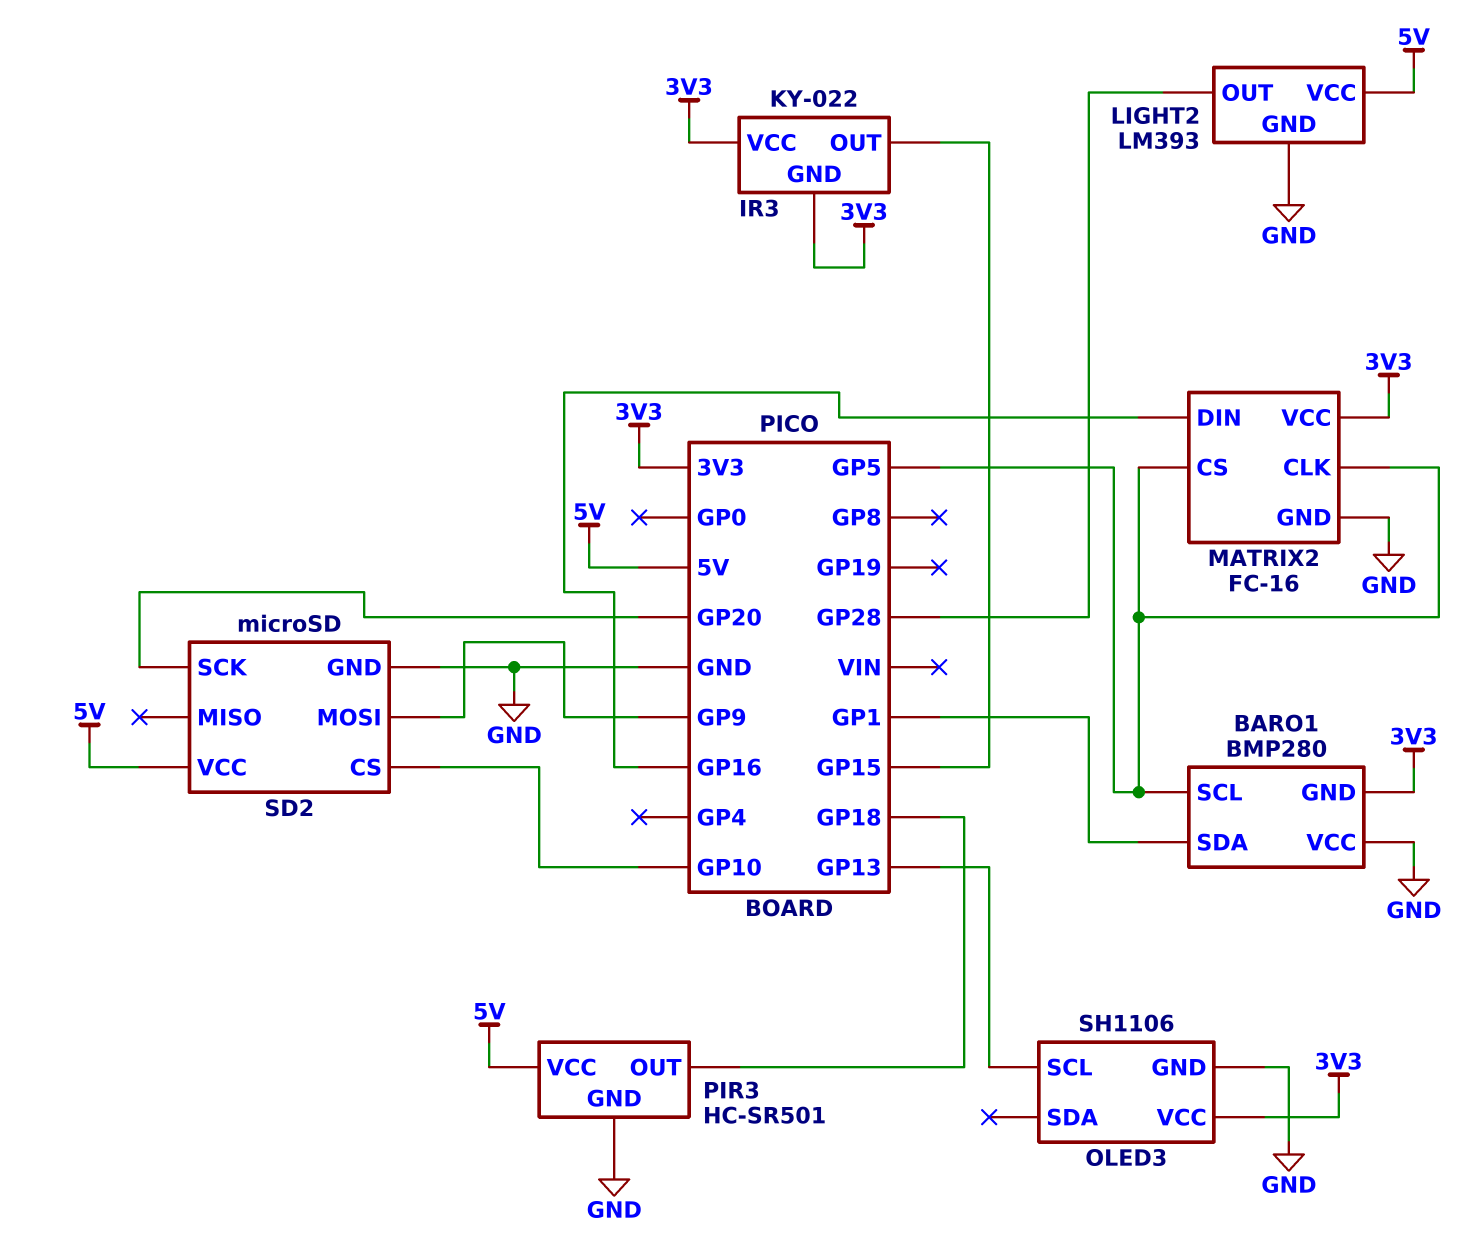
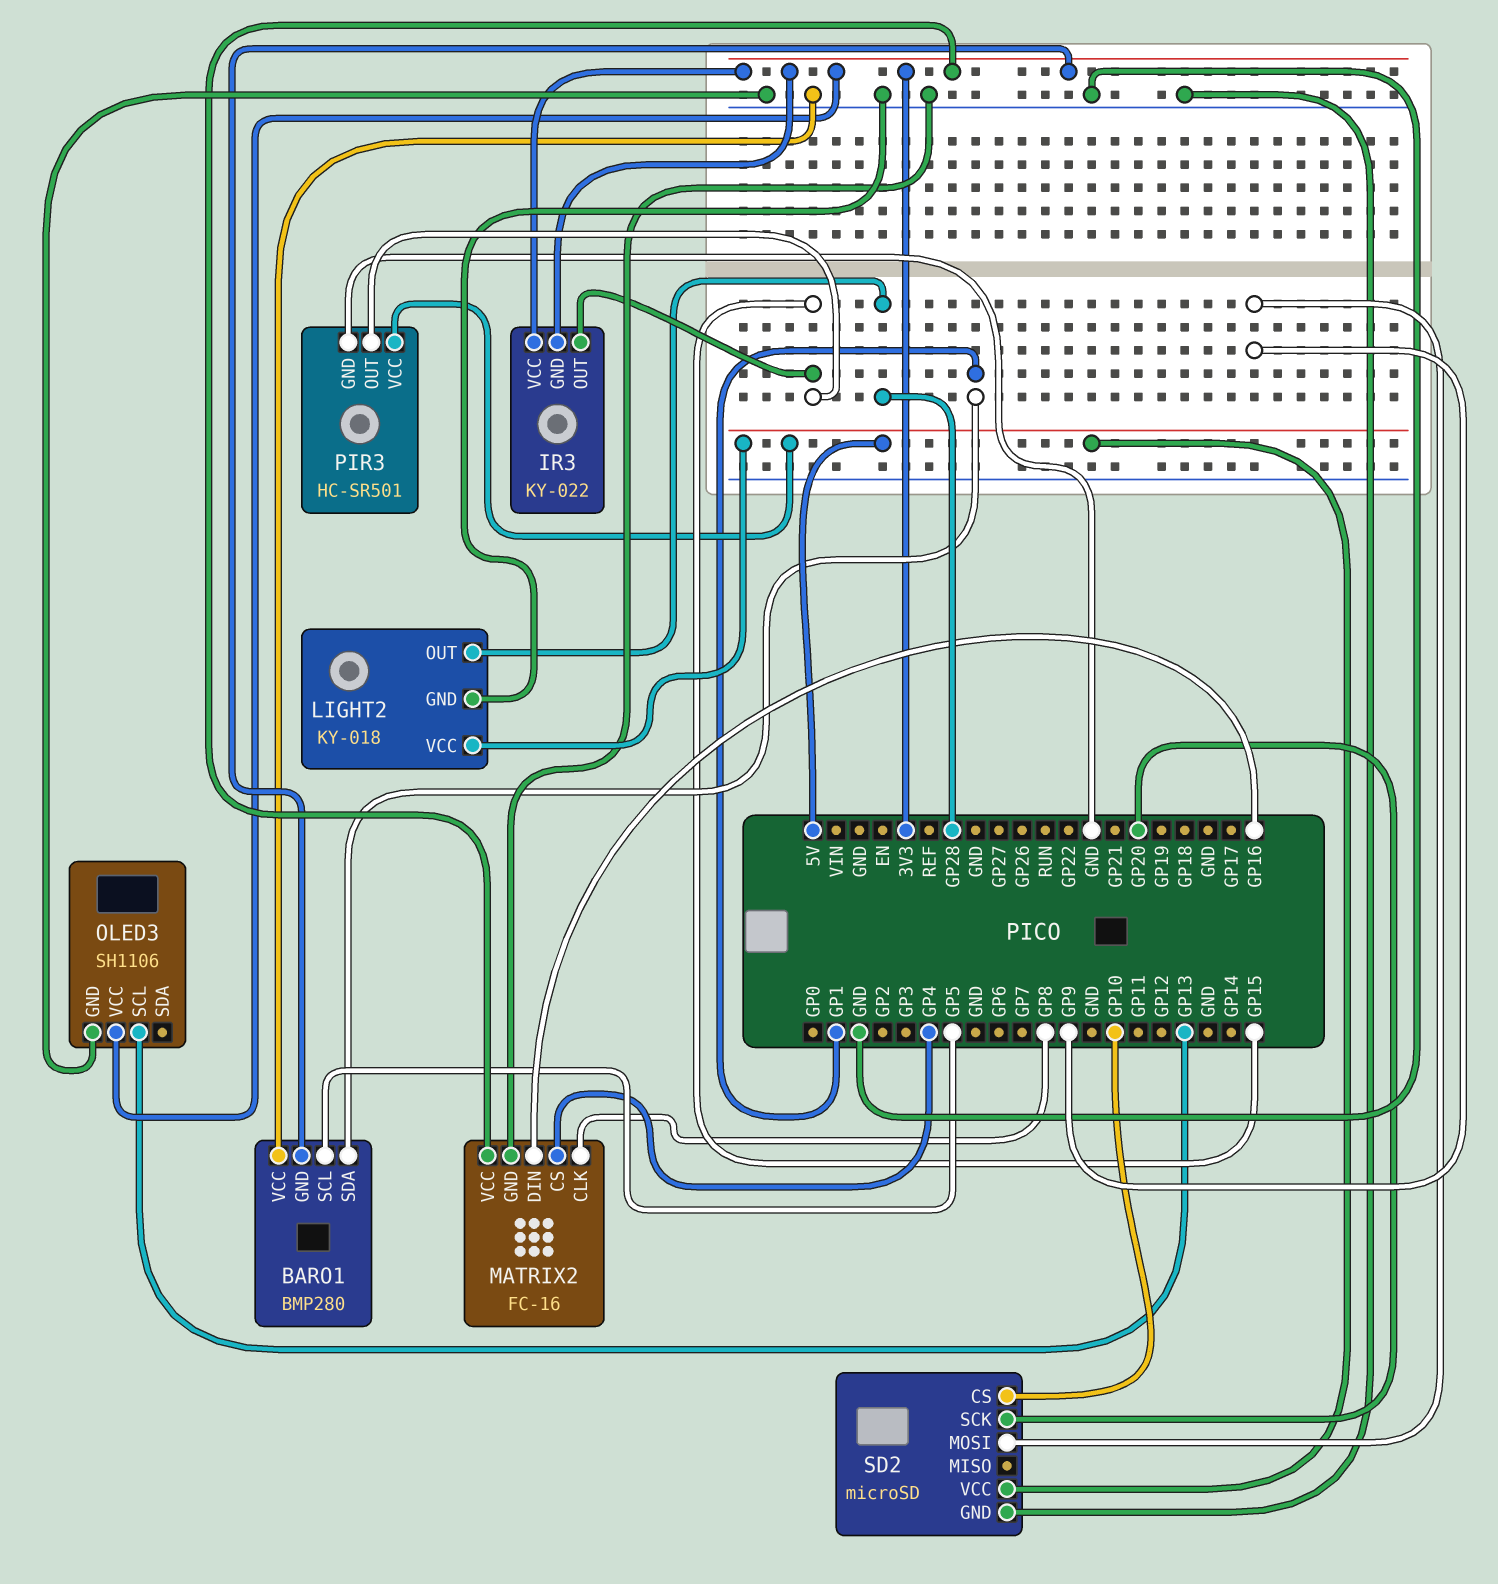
LIGHT2: LM393 -> KY-018
MATRIX2 pin CLK: GP5 -> GP8
MATRIX2 pin CS: GP5 -> GP4
PIR3 pin OUT: GP18 -> GP15

